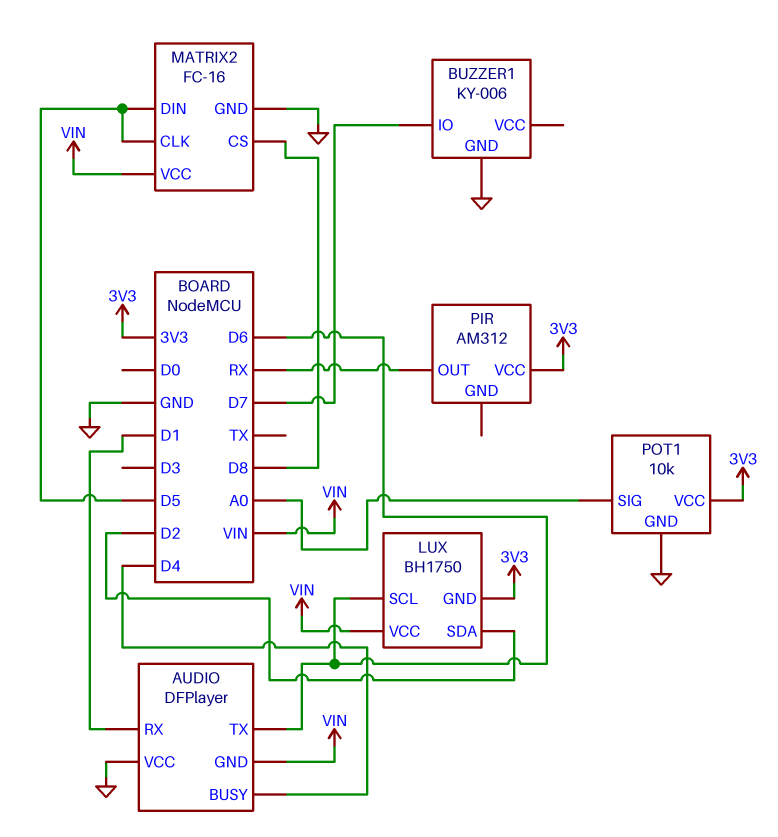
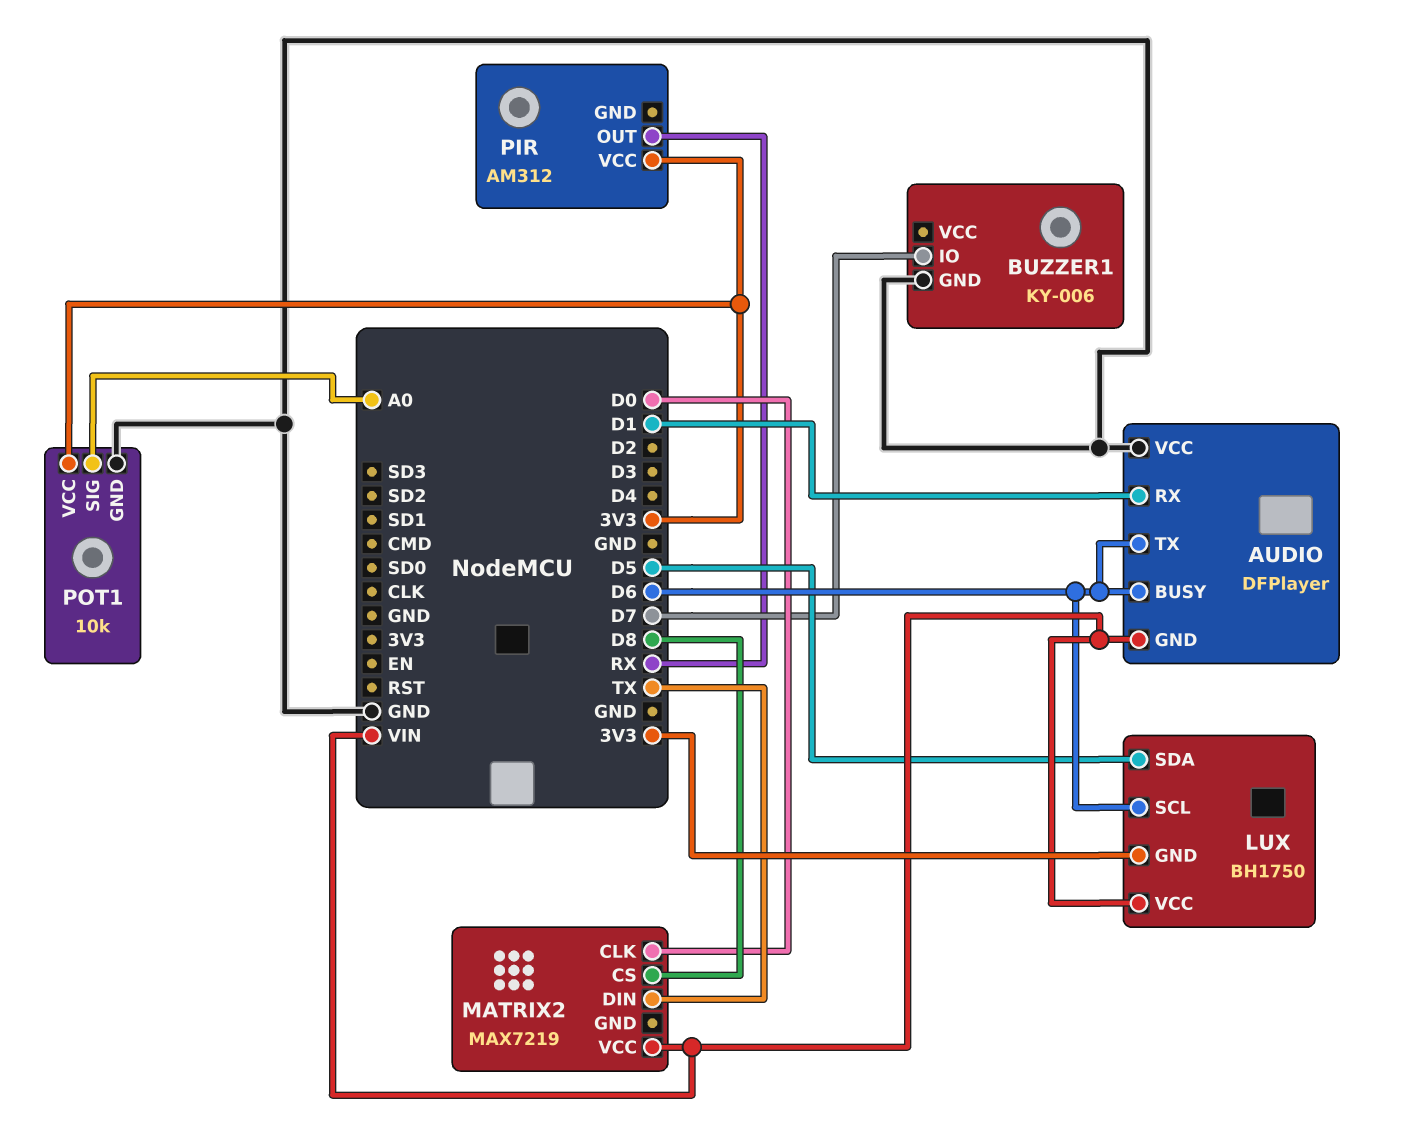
AUDIO pin BUSY: D4 -> D6
LUX pin SDA: D2 -> D5
MATRIX2: FC-16 -> MAX7219
MATRIX2 pin CLK: D5 -> D0
MATRIX2 pin DIN: D5 -> TX
MATRIX2 pin GND: GND -> none

